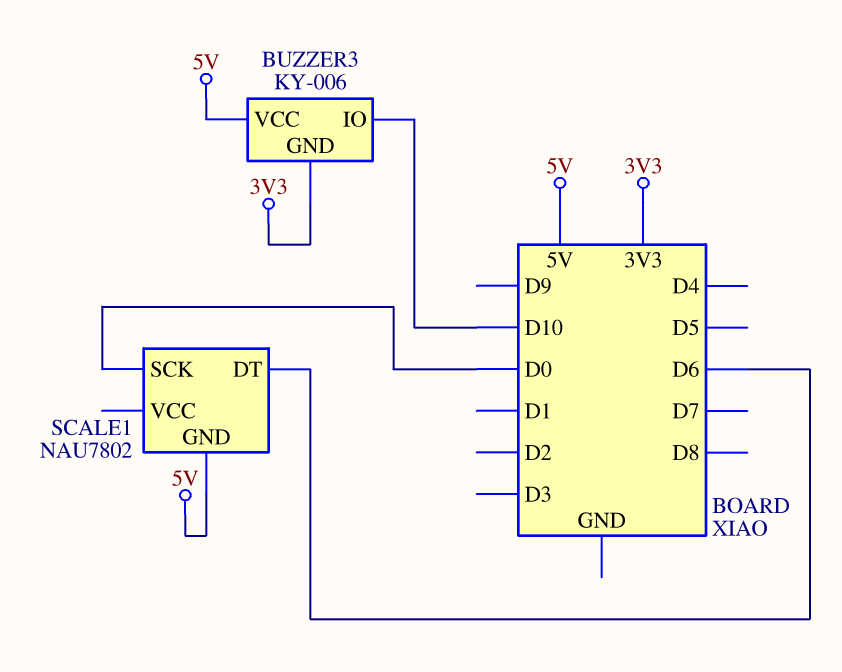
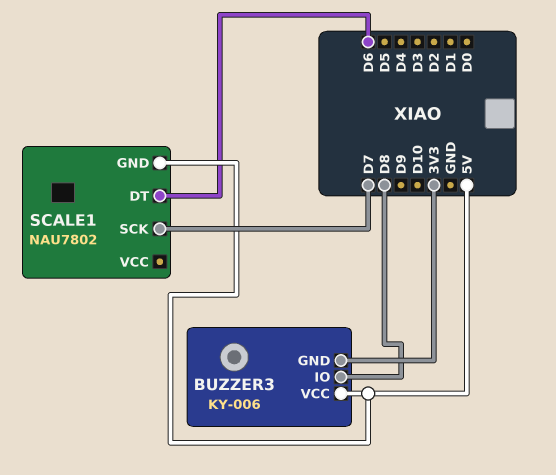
BUZZER3 pin IO: D10 -> D8
SCALE1 pin SCK: D0 -> D7

